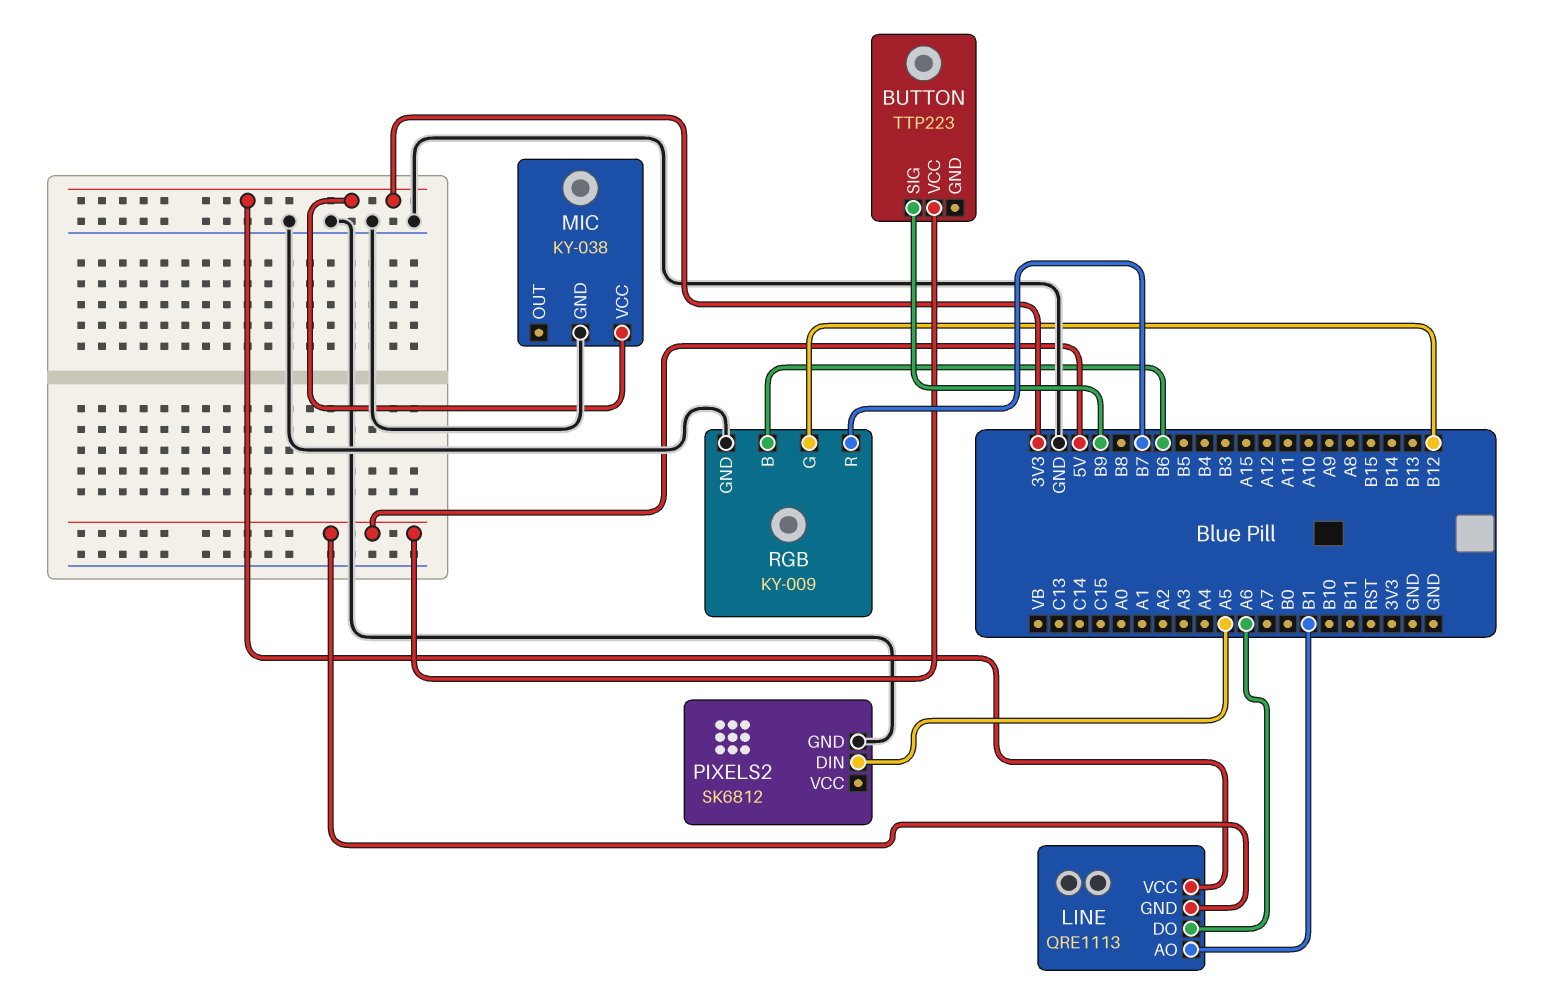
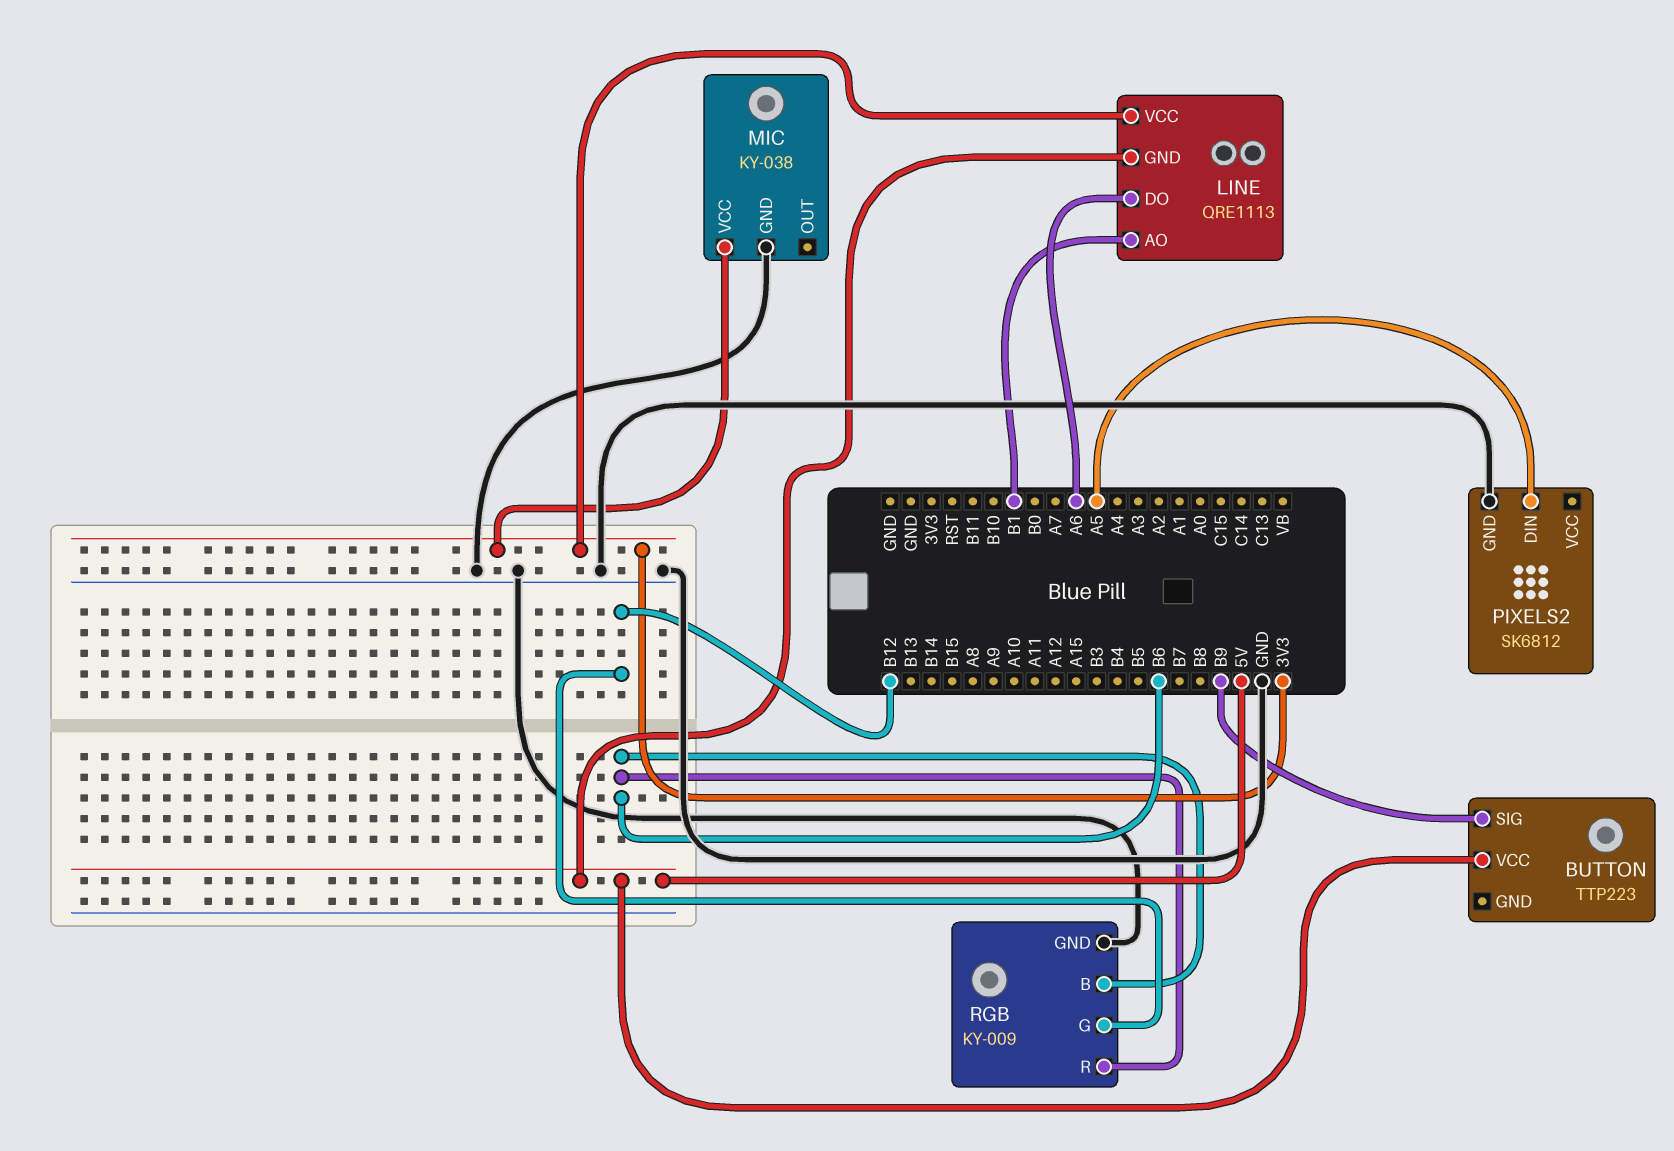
RGB pin R: B7 -> B6

